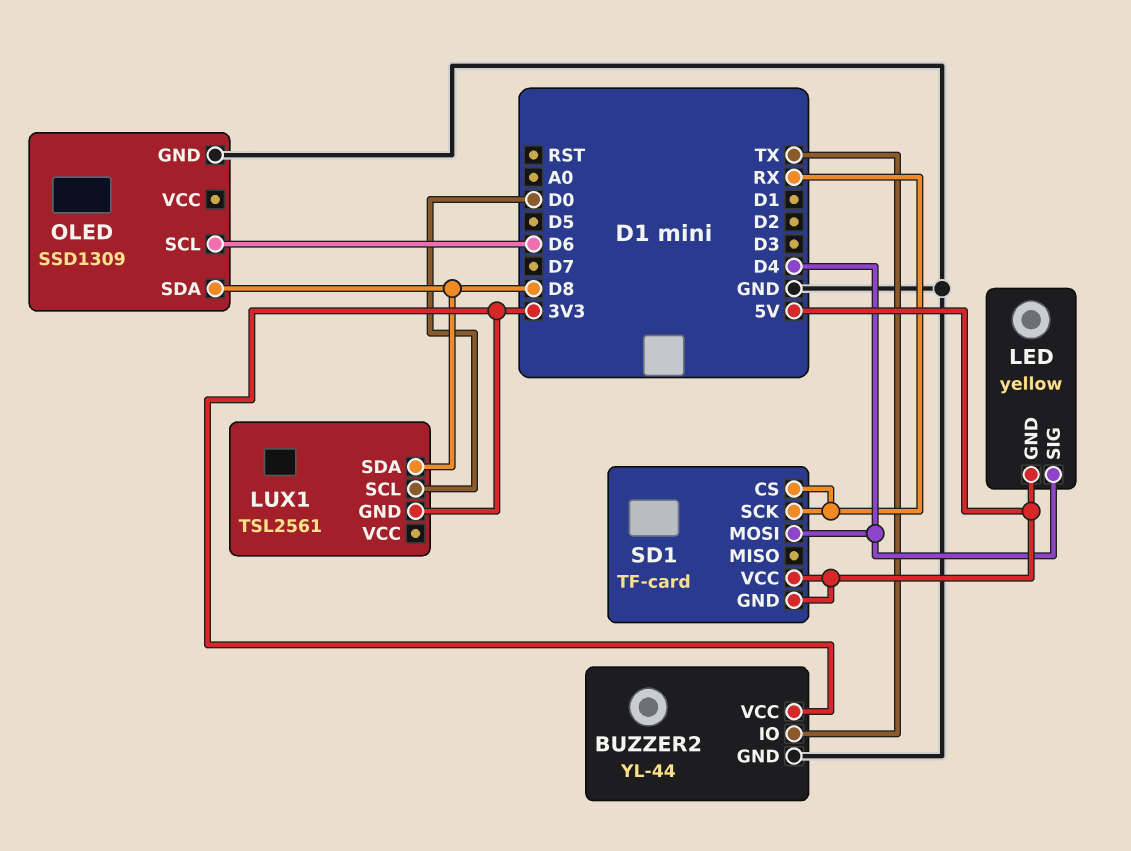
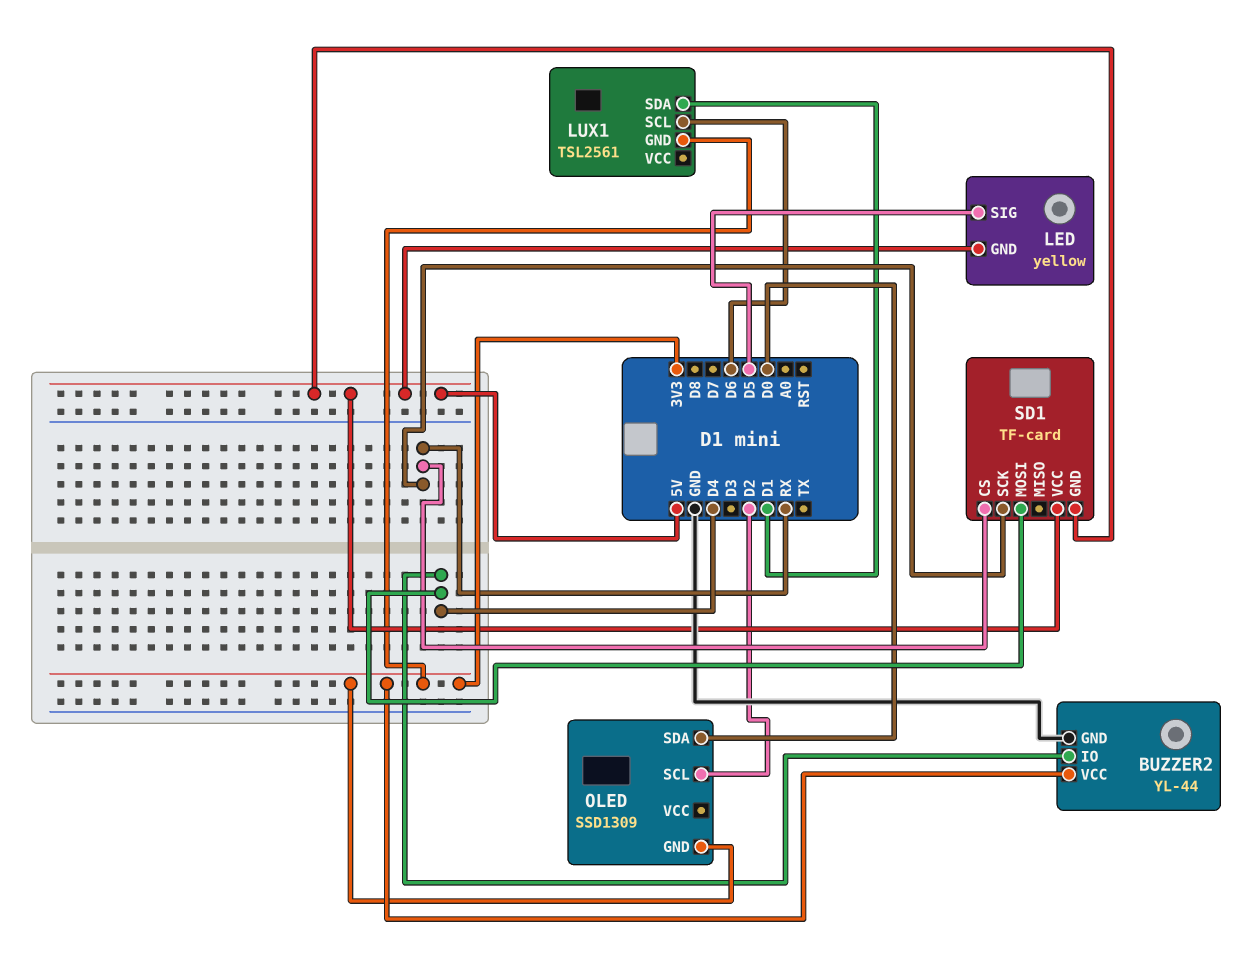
BUZZER2 pin IO: TX -> D4
LED pin SIG: D4 -> D5
LUX1 pin SCL: D0 -> D6
LUX1 pin SDA: D8 -> D1
OLED pin GND: GND -> 3V3
OLED pin SCL: D6 -> D2
OLED pin SDA: D8 -> D0

